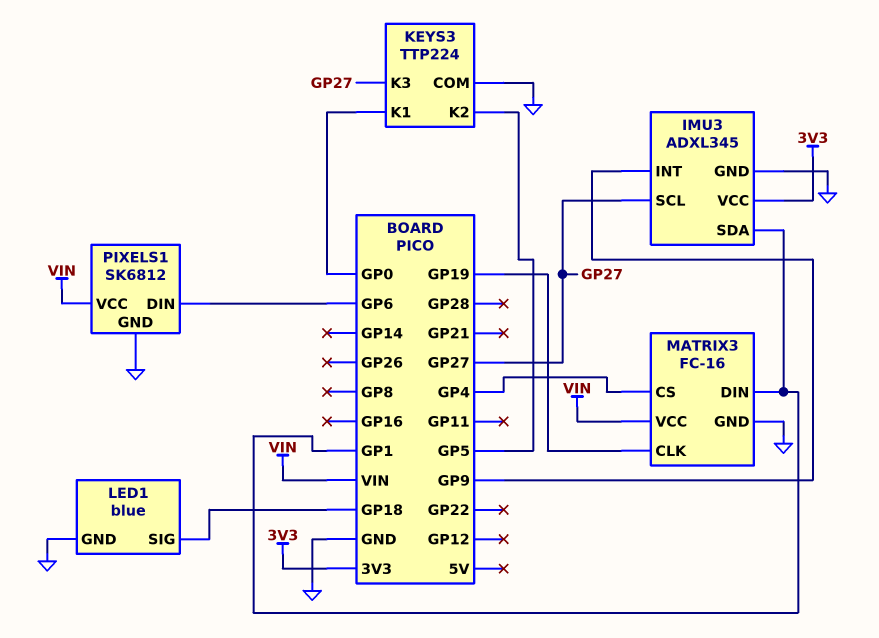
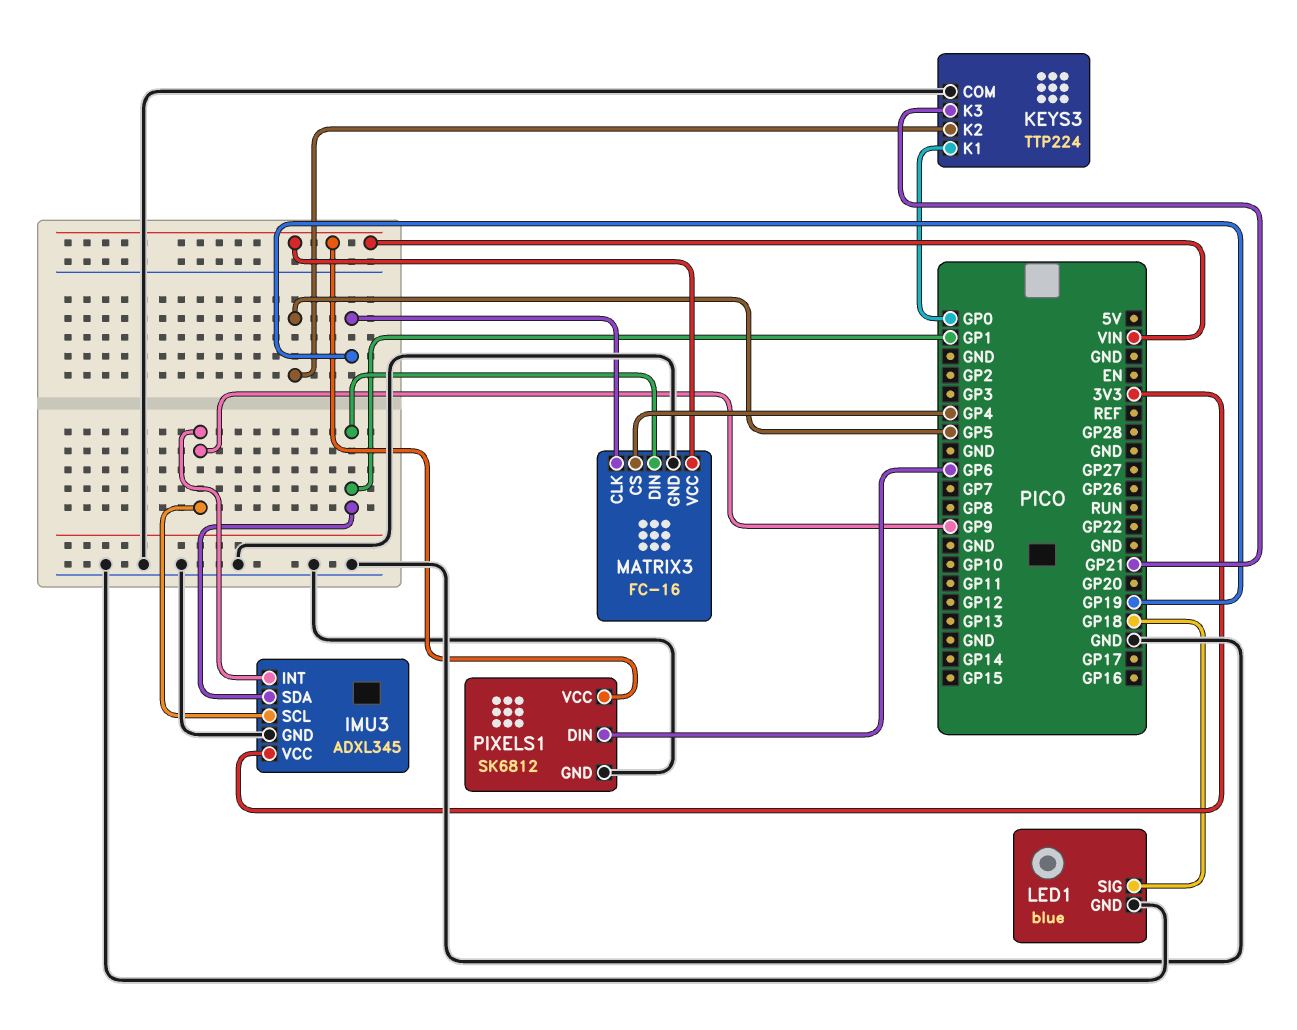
IMU3 pin SCL: GP27 -> GP9
KEYS3 pin K3: GP27 -> GP21

